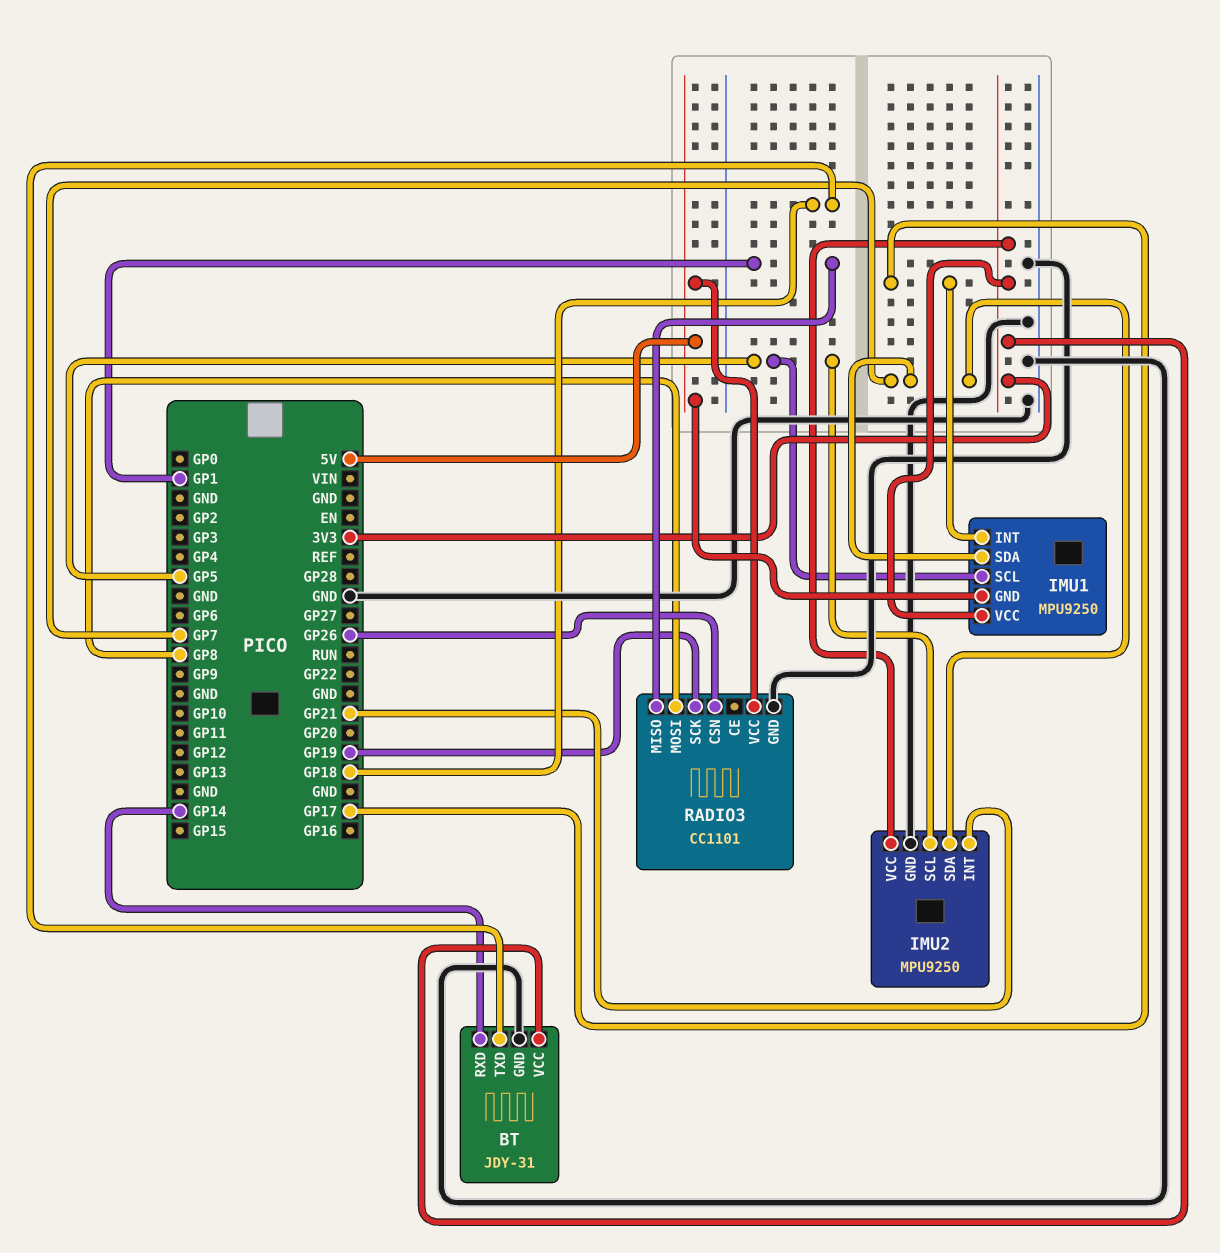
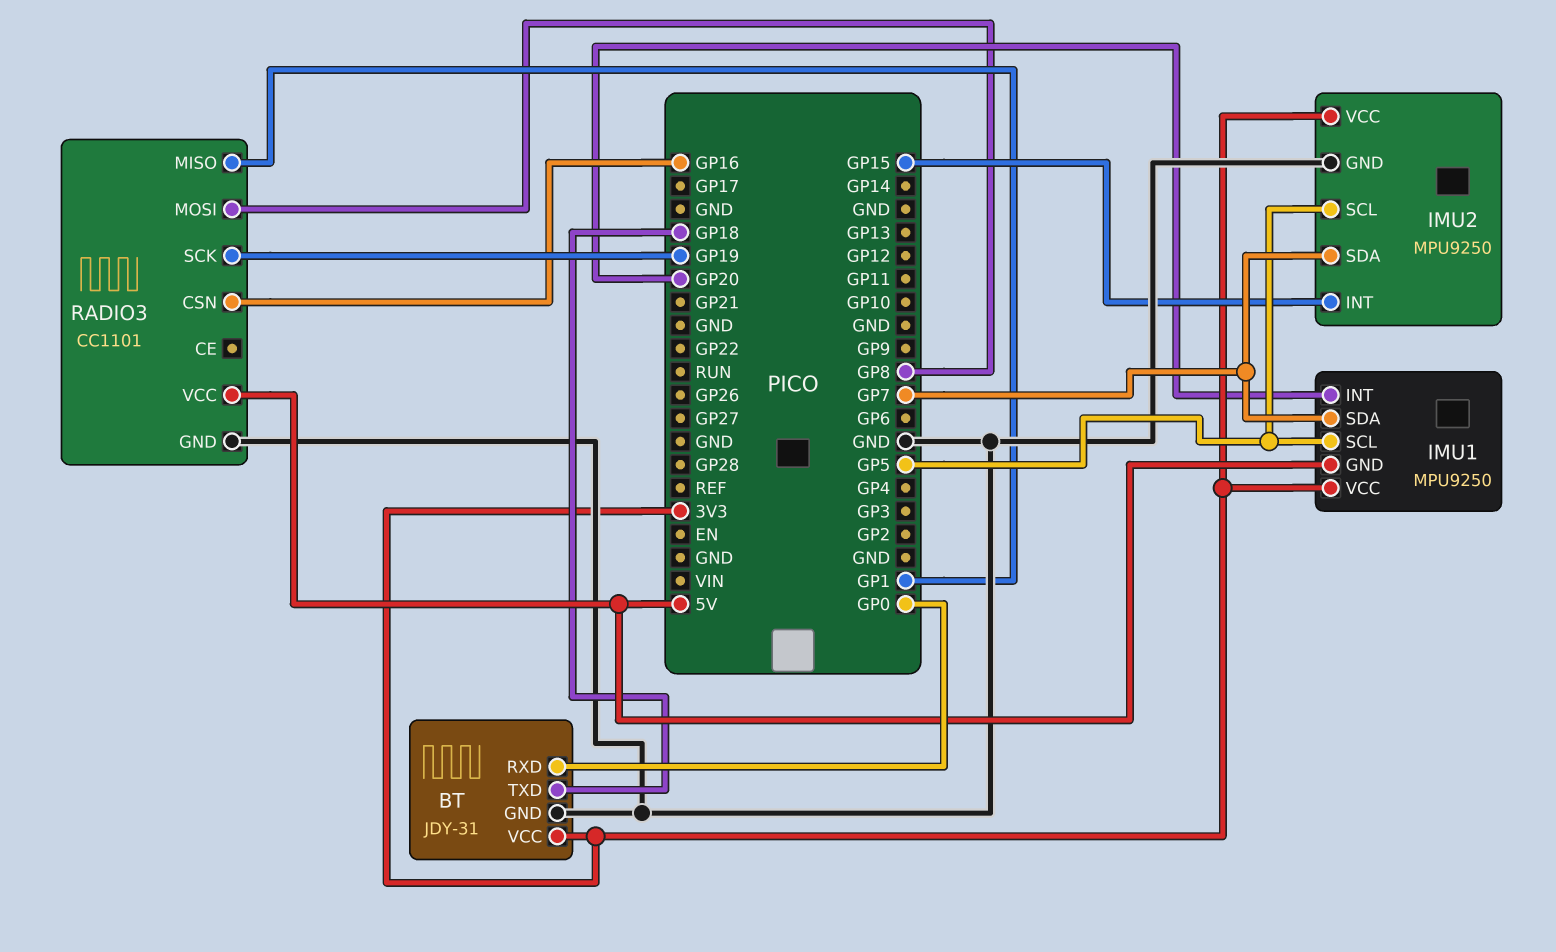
BT pin RXD: GP14 -> GP0
IMU1 pin INT: GP17 -> GP20
IMU2 pin INT: GP21 -> GP15
RADIO3 pin CSN: GP26 -> GP16

